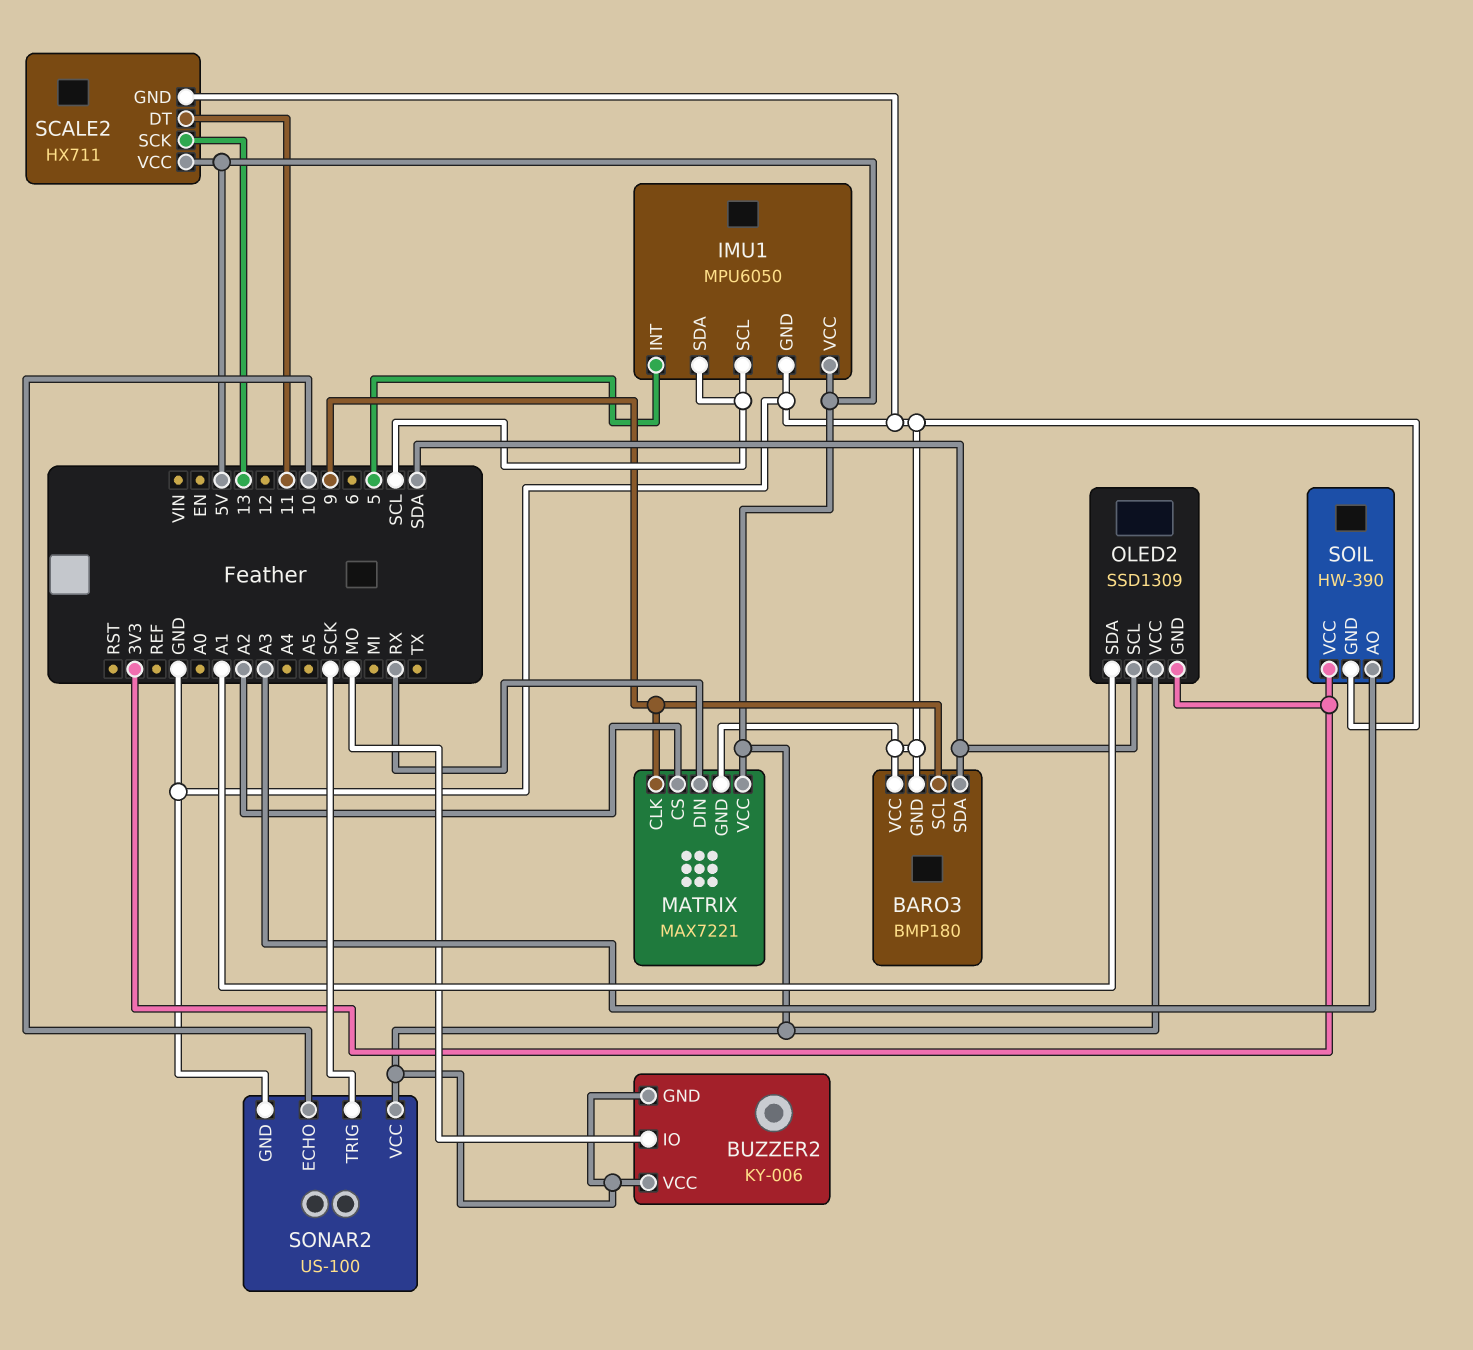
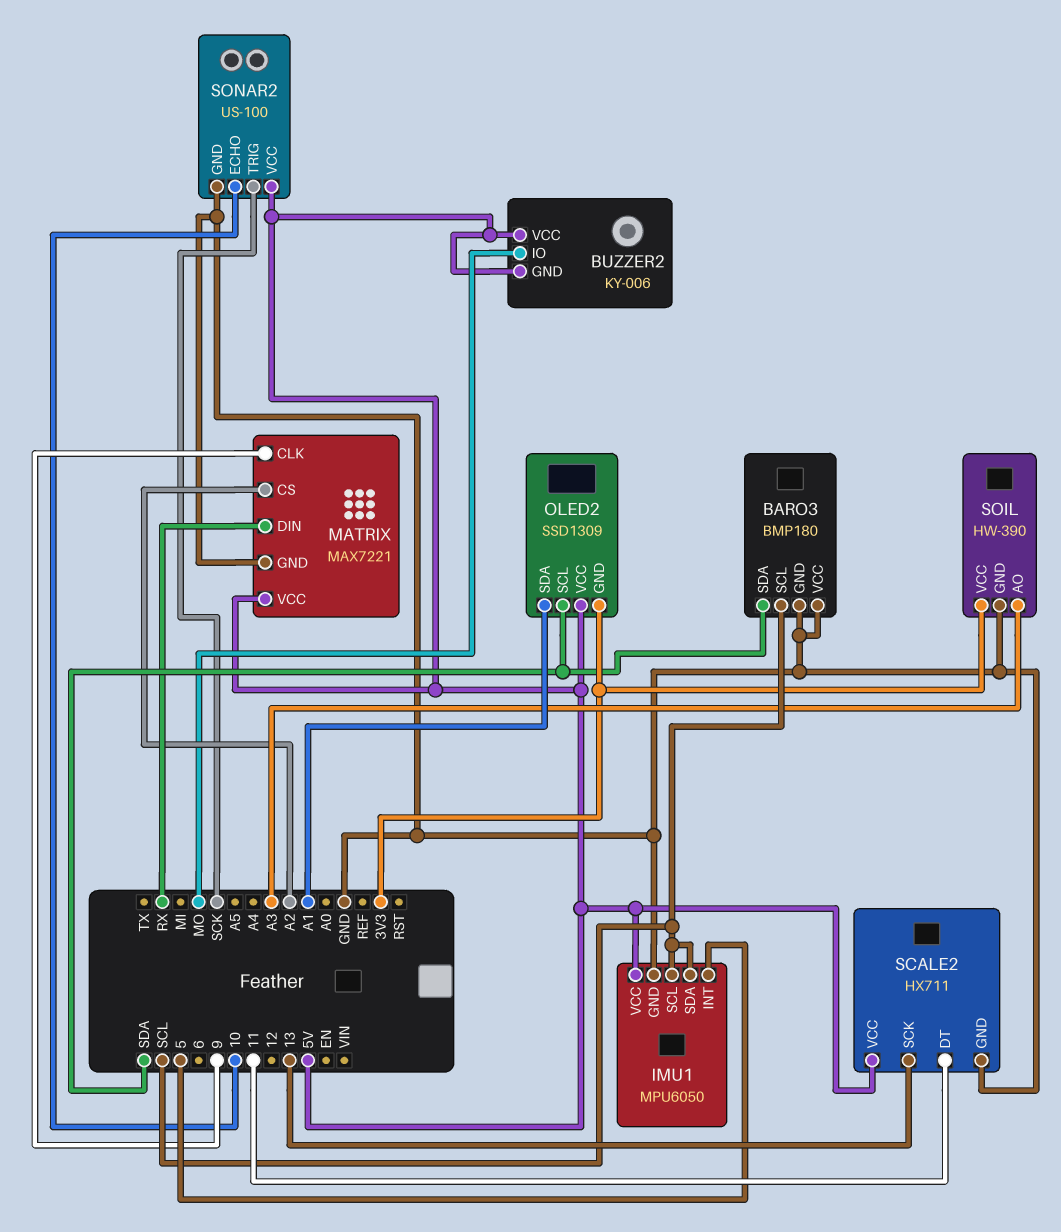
BARO3 pin SCL: 9 -> SCL

